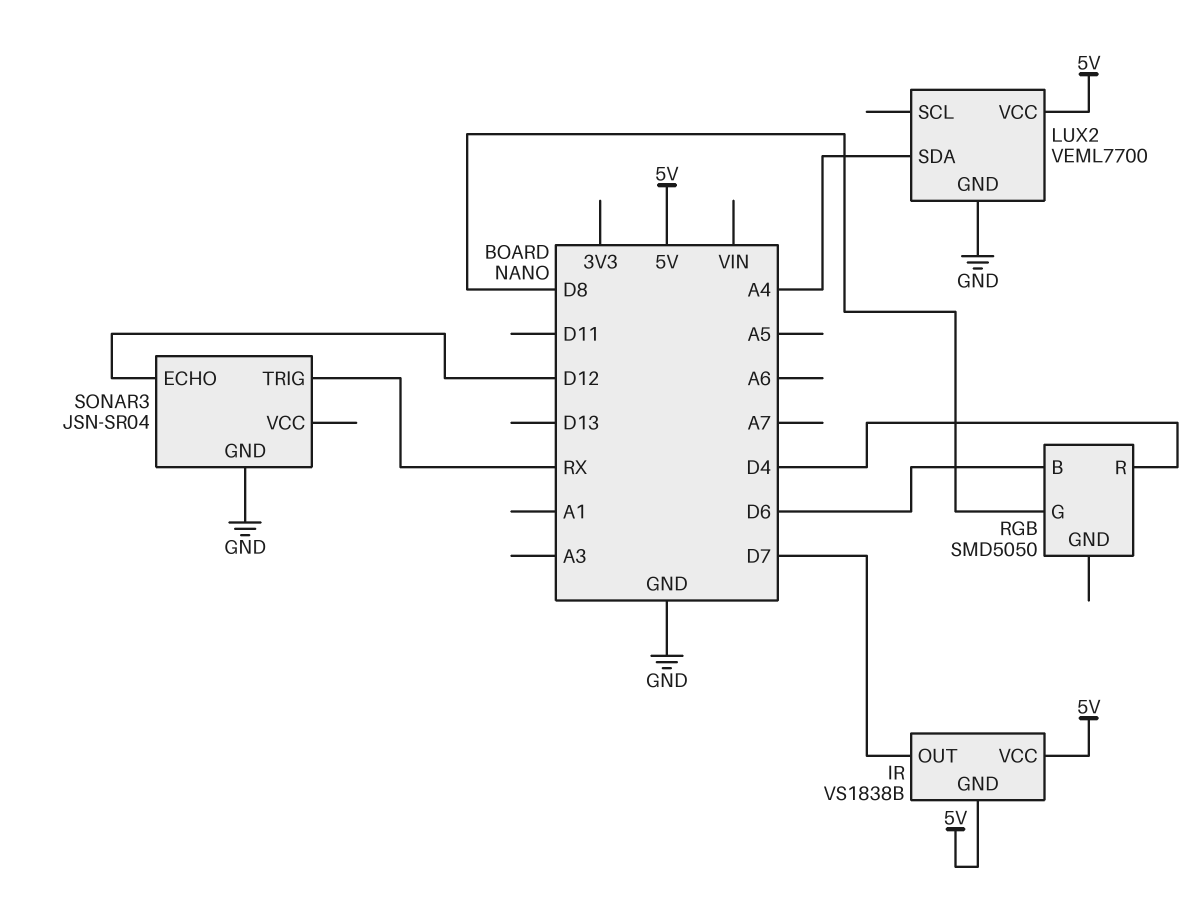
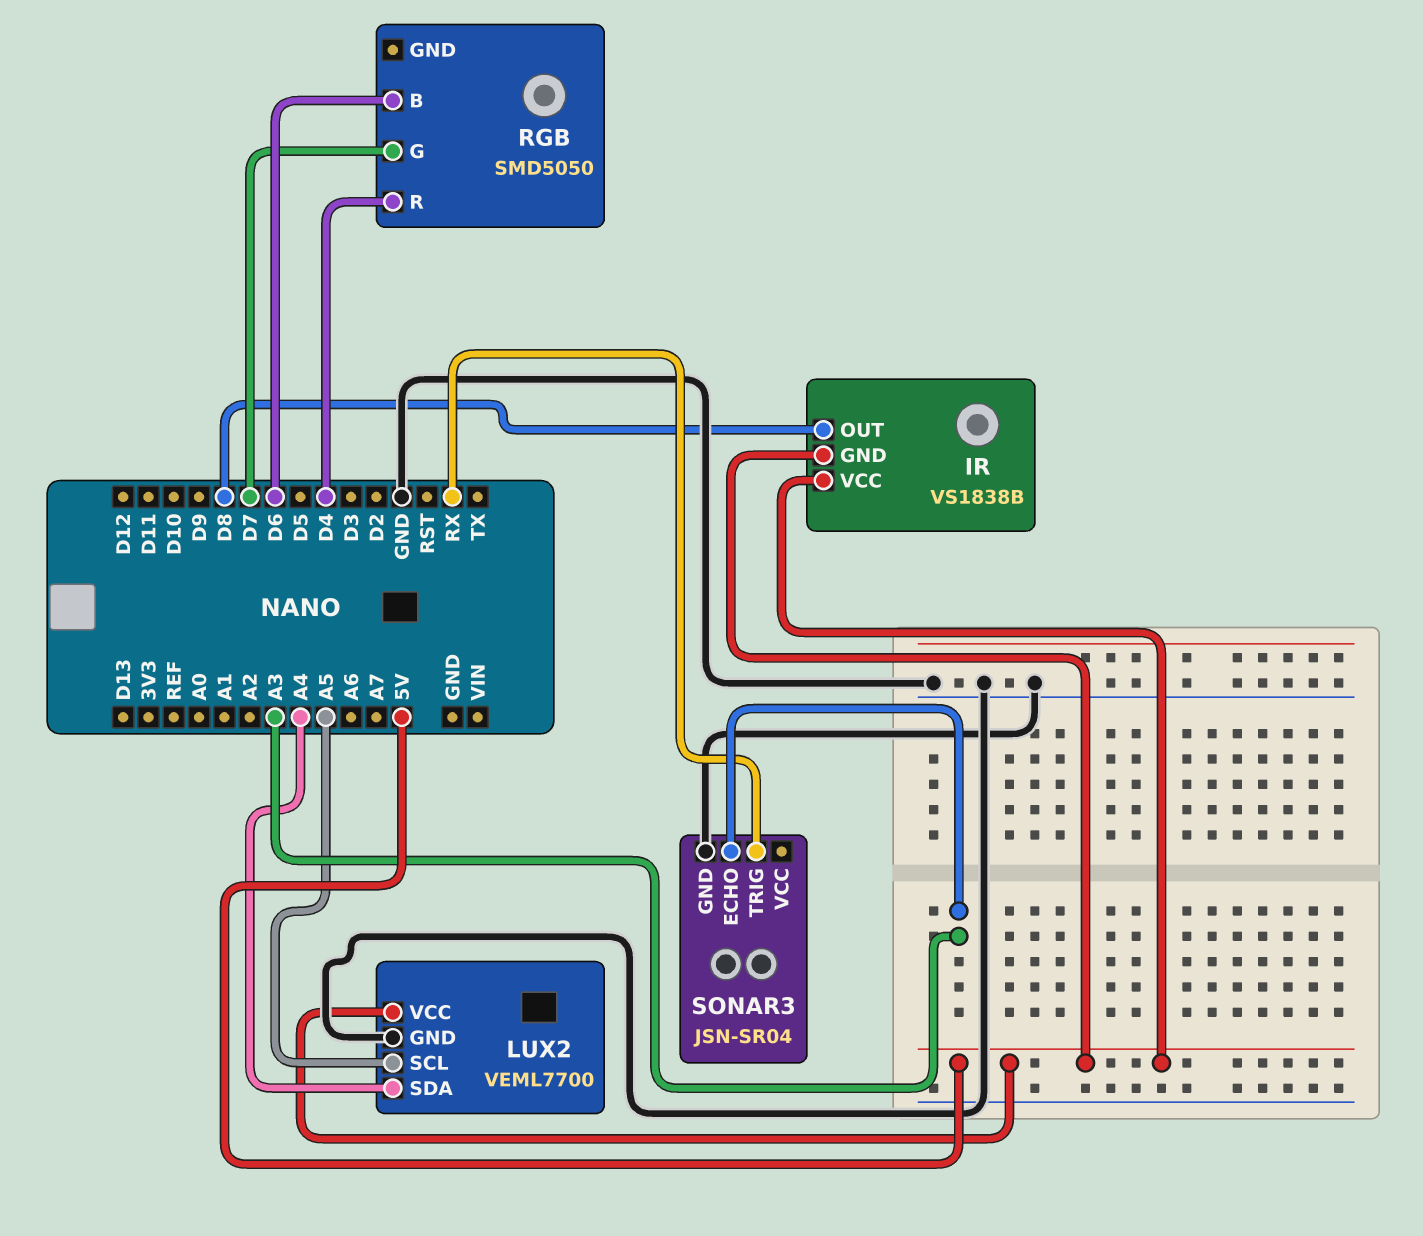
IR pin OUT: D7 -> D8
LUX2 pin SCL: none -> A5
RGB pin G: D8 -> D7
SONAR3 pin ECHO: D12 -> A3

